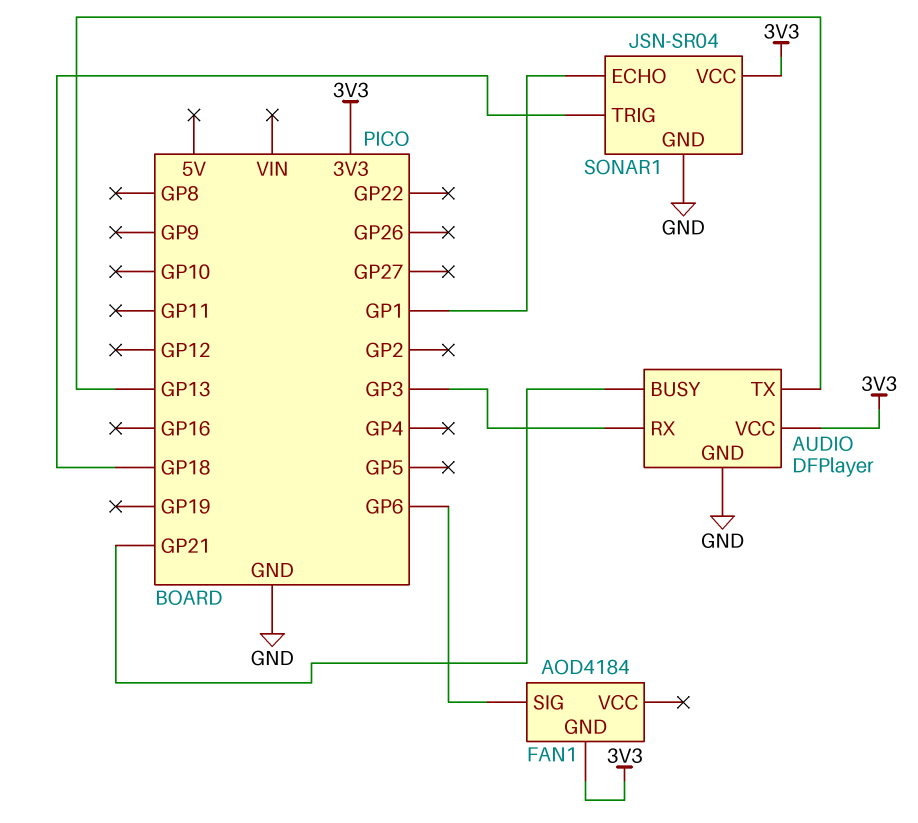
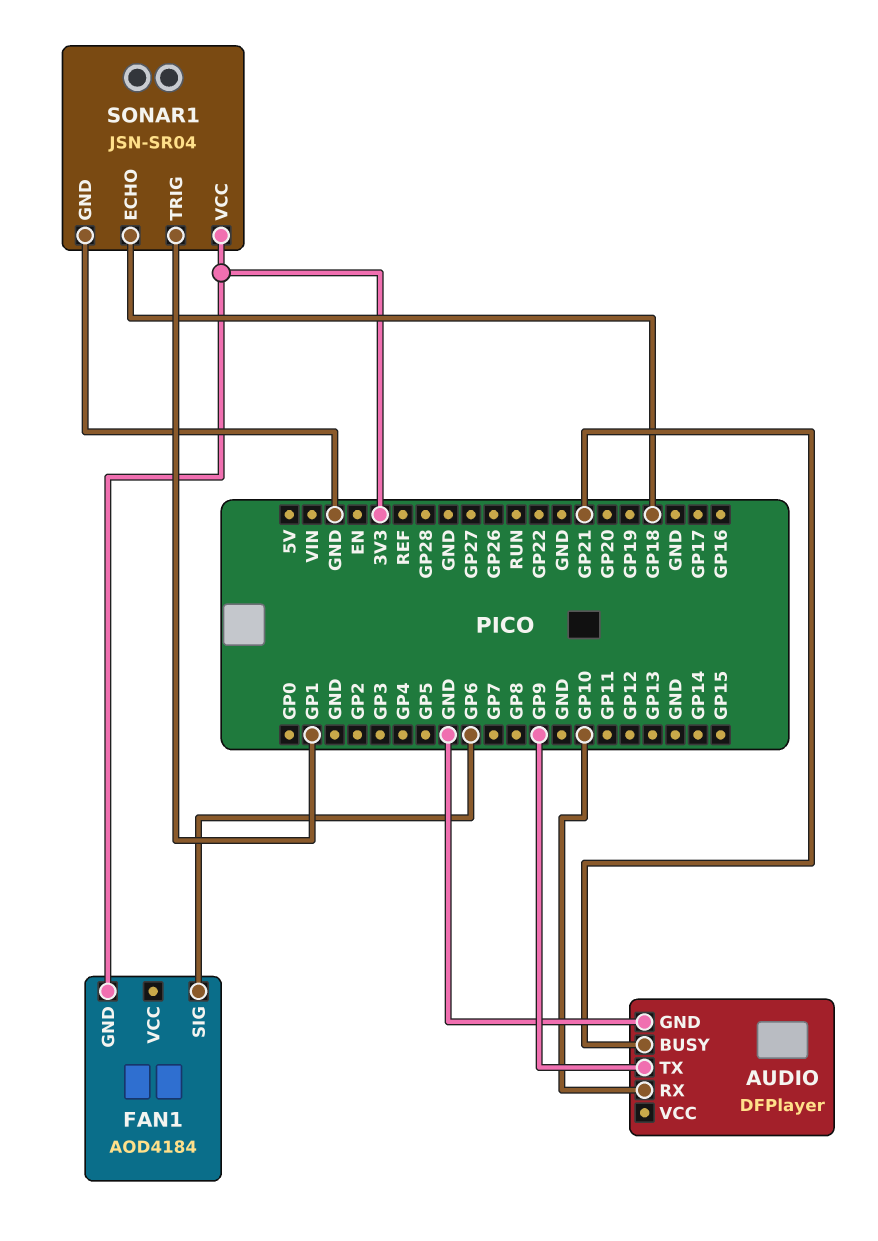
AUDIO pin RX: GP3 -> GP10
AUDIO pin TX: GP13 -> GP9
AUDIO pin VCC: 3V3 -> none
SONAR1 pin ECHO: GP1 -> GP18
SONAR1 pin TRIG: GP18 -> GP1

